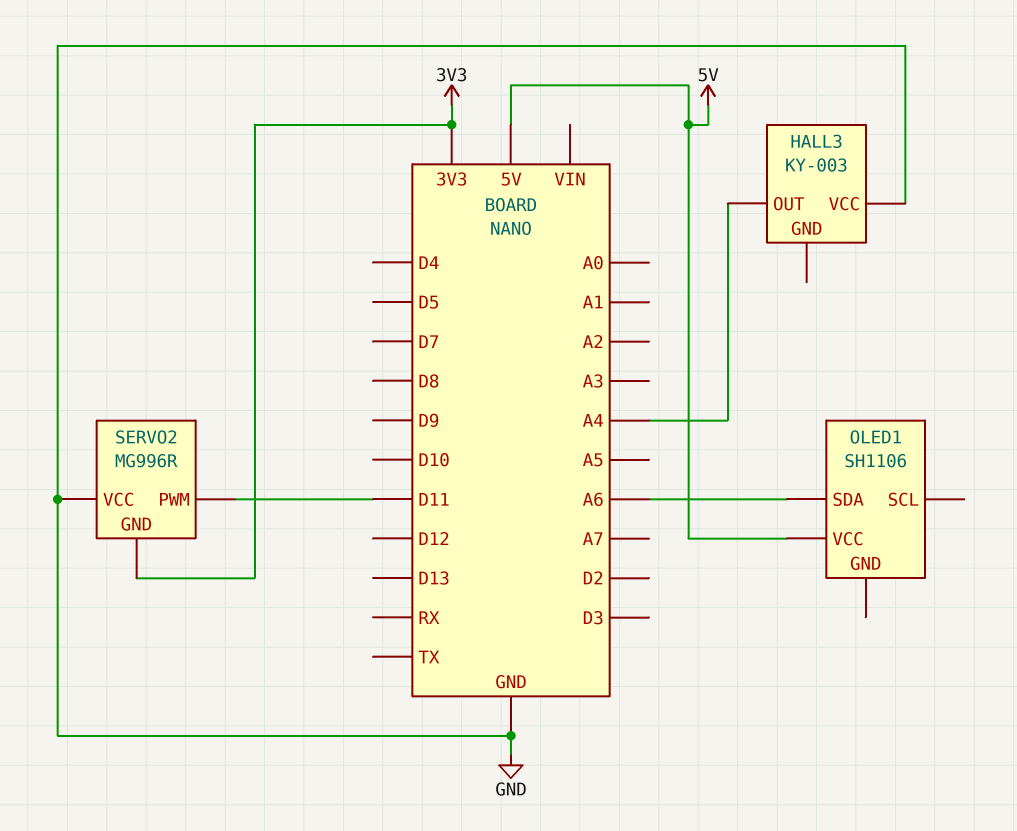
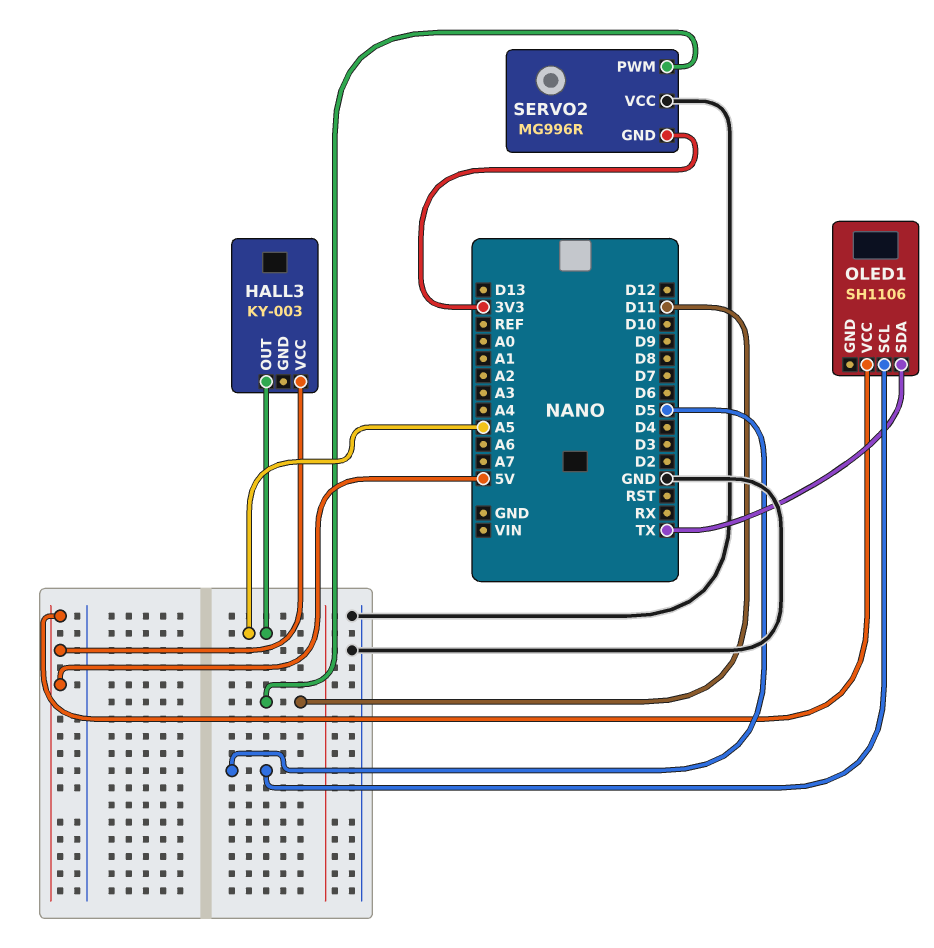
HALL3 pin OUT: A4 -> A5
HALL3 pin VCC: GND -> 5V
OLED1 pin SCL: none -> D5
OLED1 pin SDA: A6 -> TX

